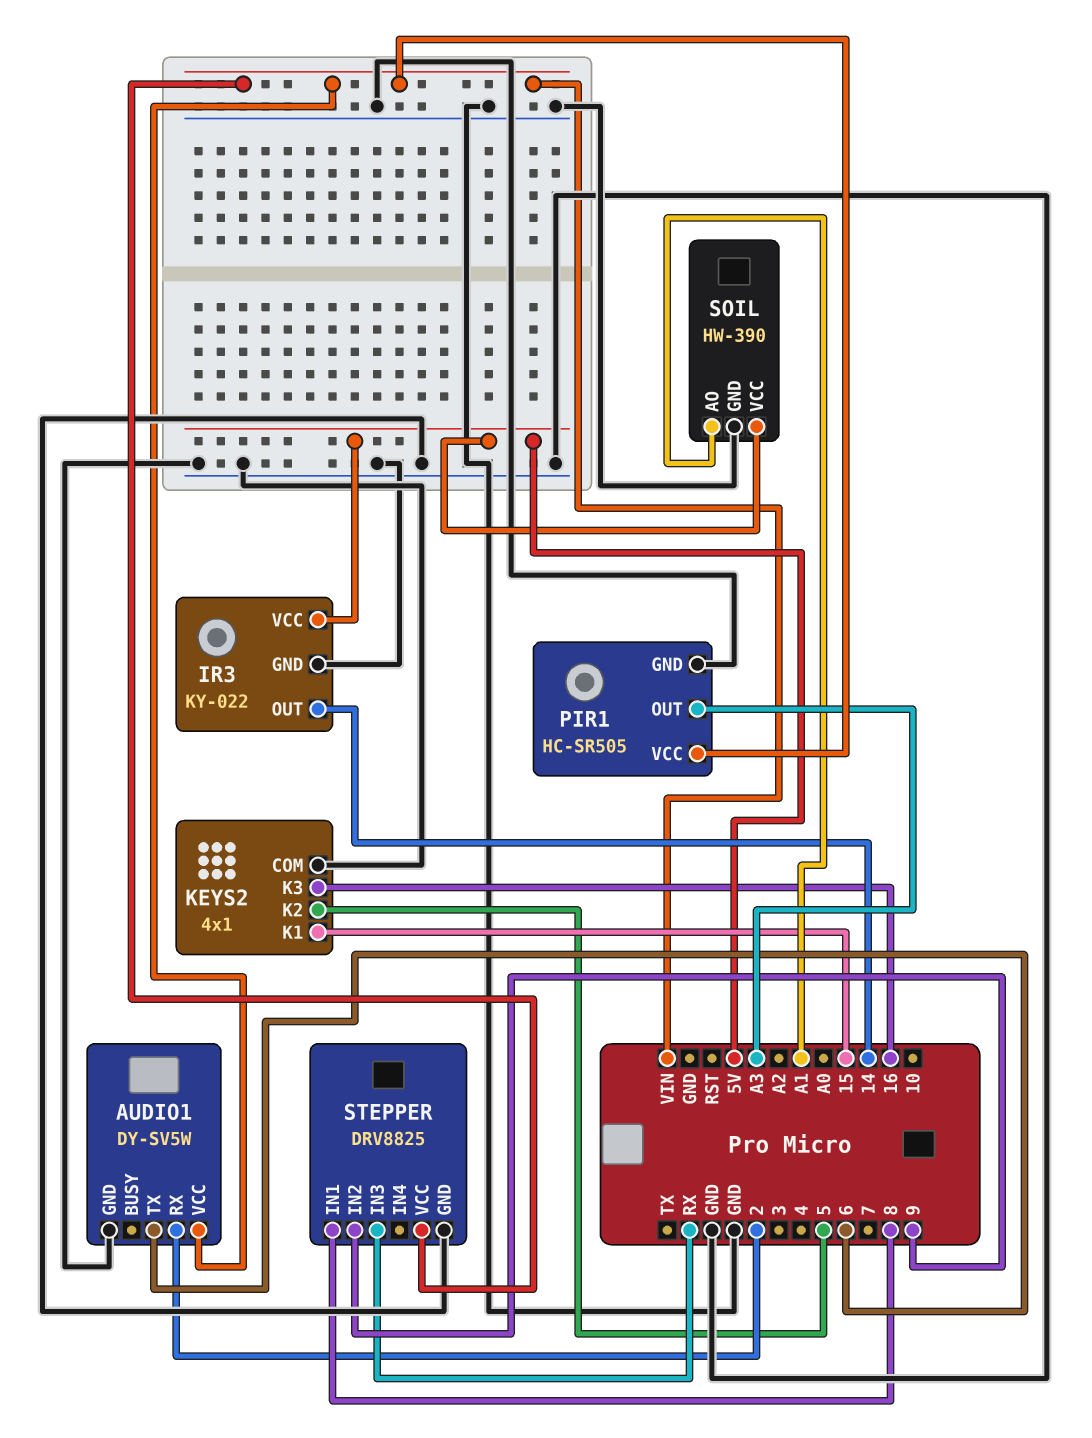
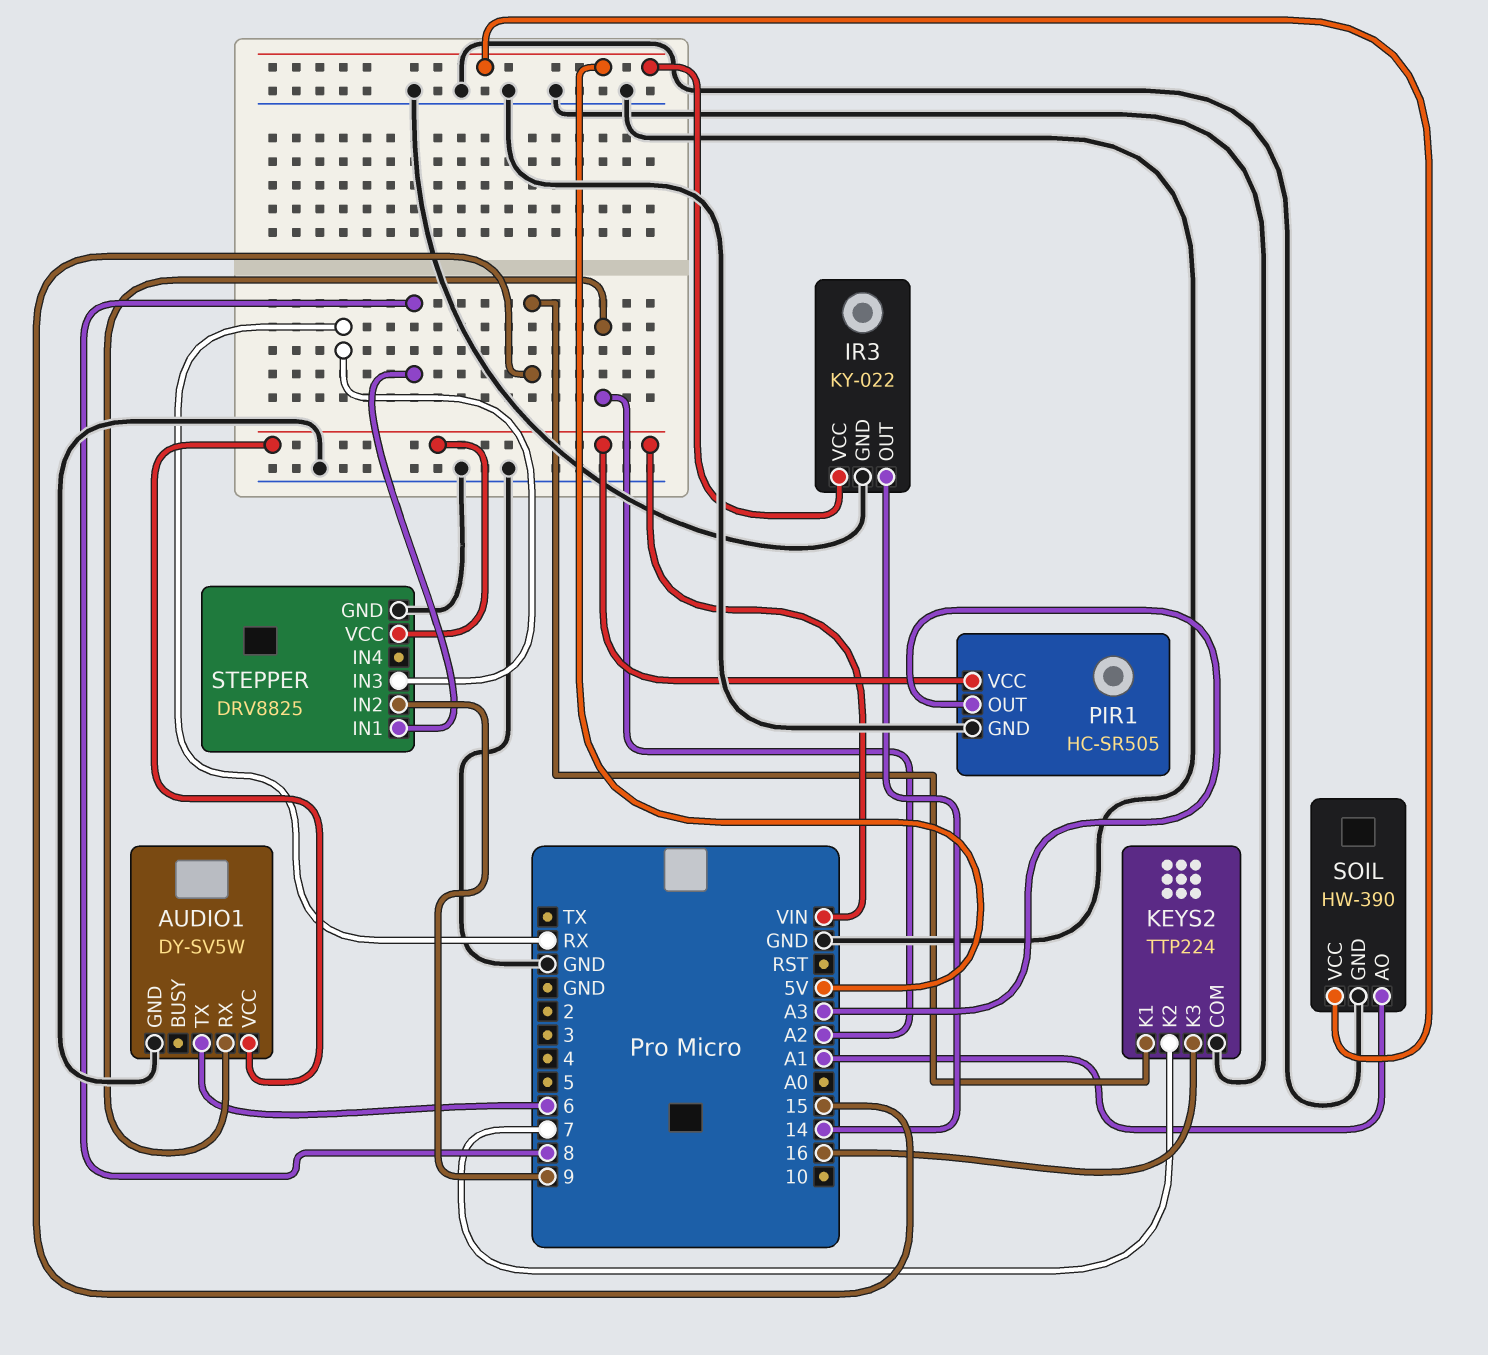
AUDIO1 pin RX: 2 -> A2
KEYS2: 4x1 -> TTP224
KEYS2 pin K2: 5 -> 7

